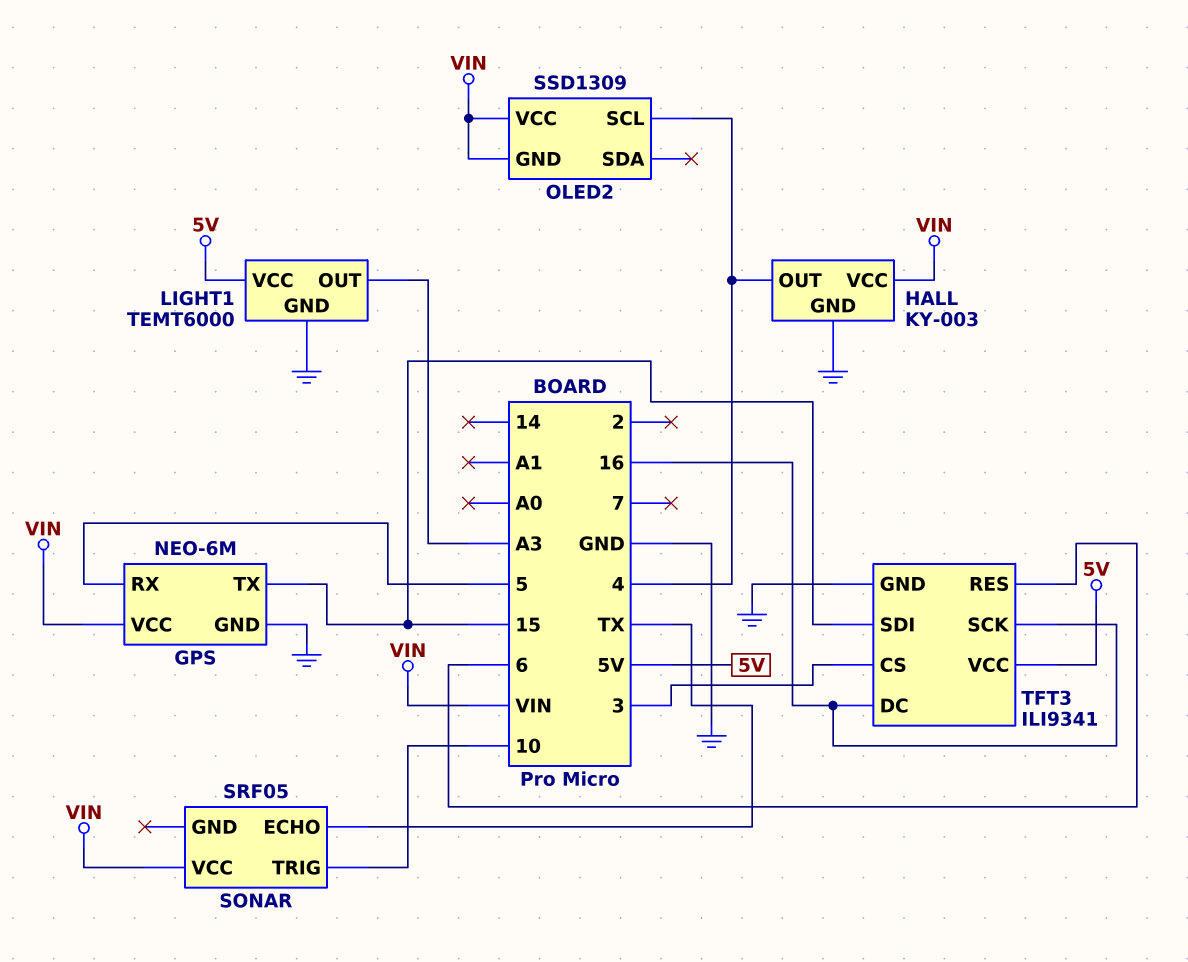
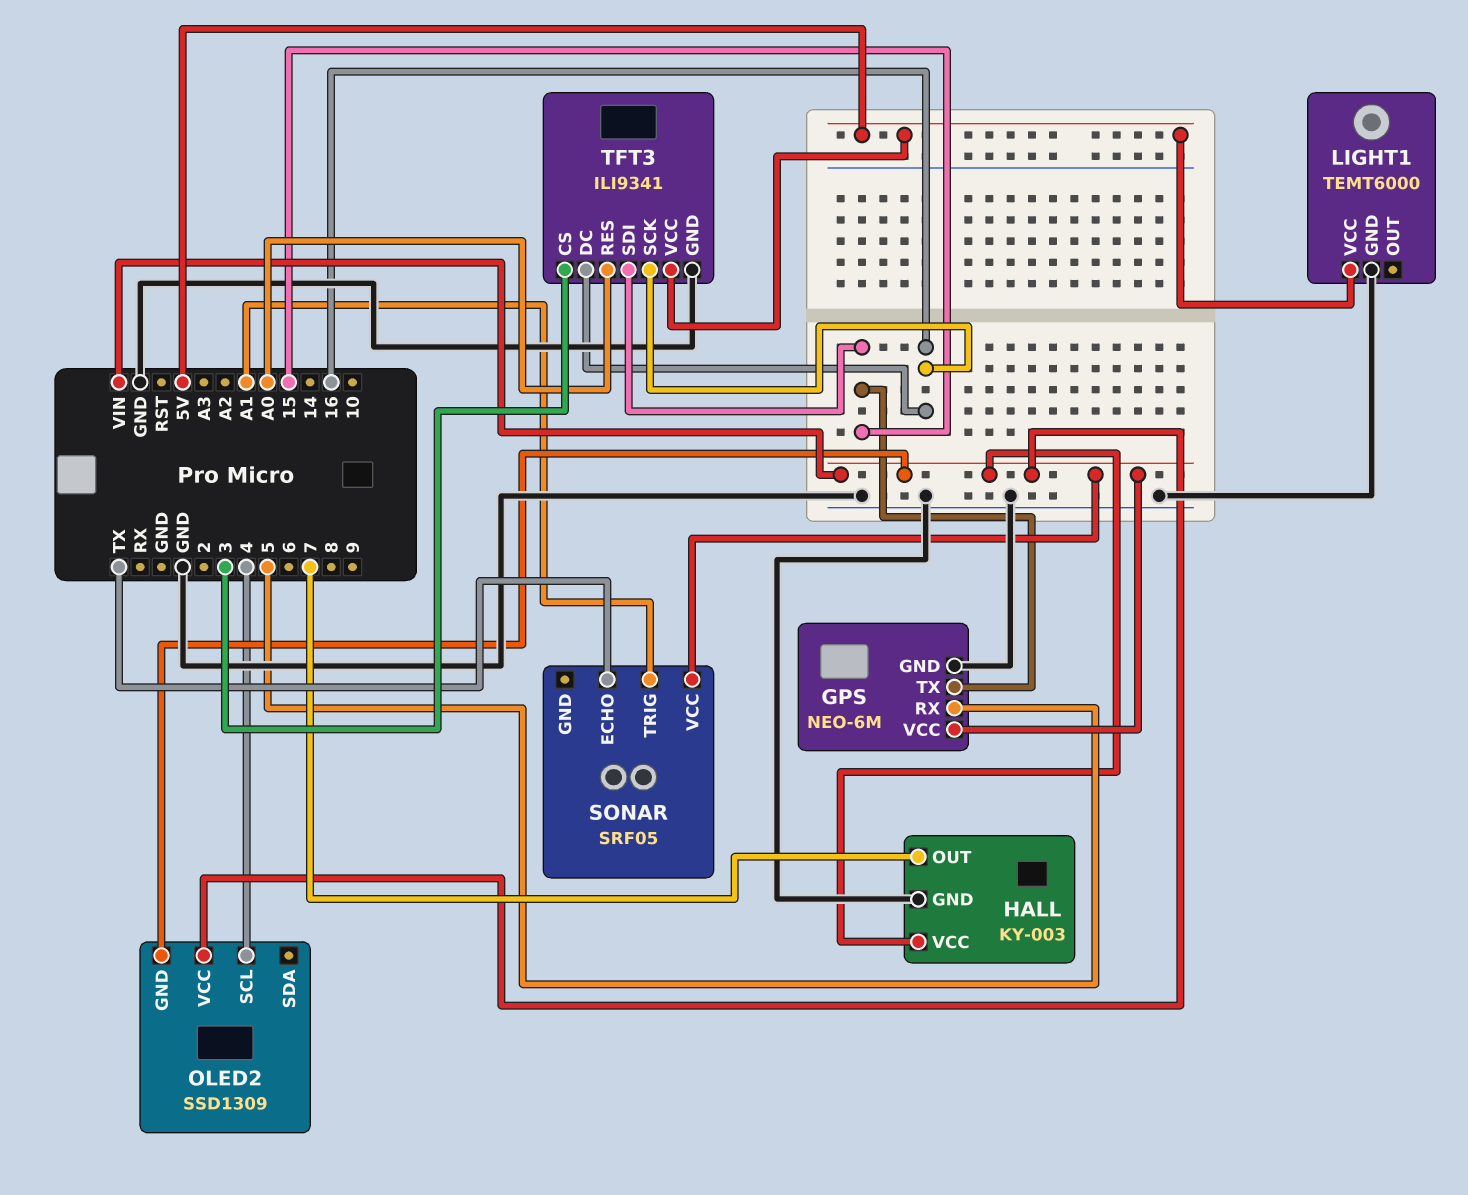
HALL pin OUT: 4 -> 7
LIGHT1 pin OUT: A3 -> none
SONAR pin TRIG: 10 -> A1
TFT3 pin RES: 6 -> A0

